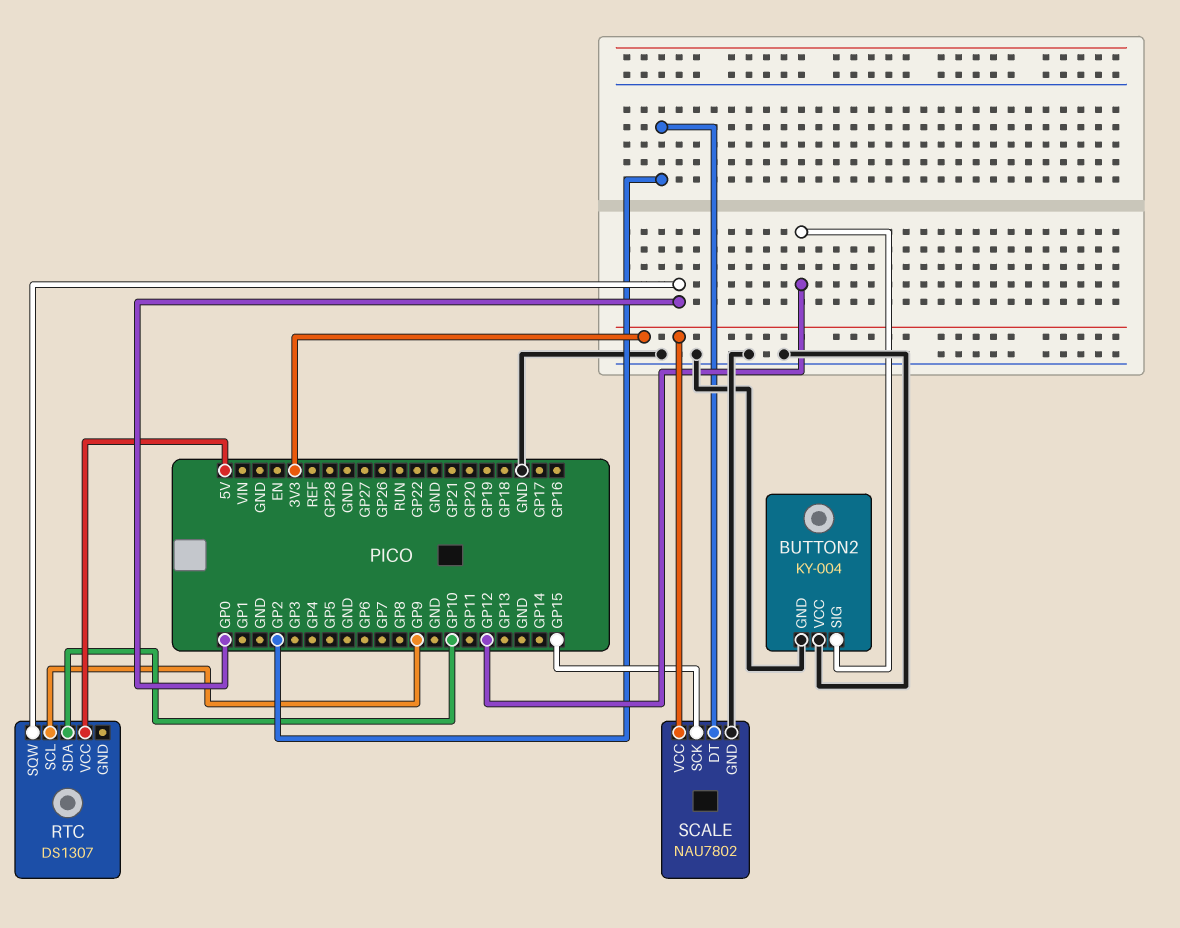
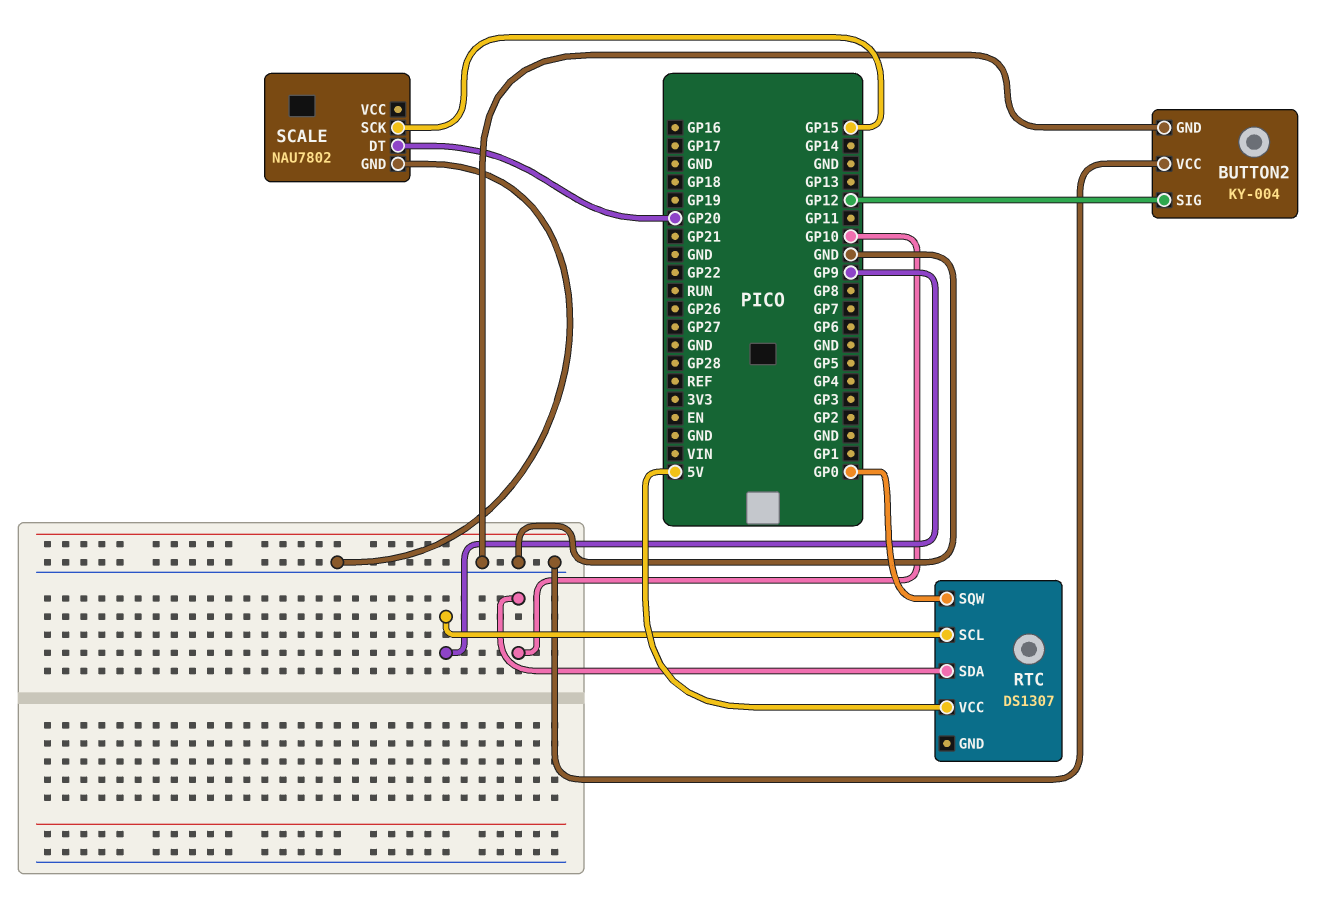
SCALE pin DT: GP2 -> GP20
SCALE pin VCC: 3V3 -> none

